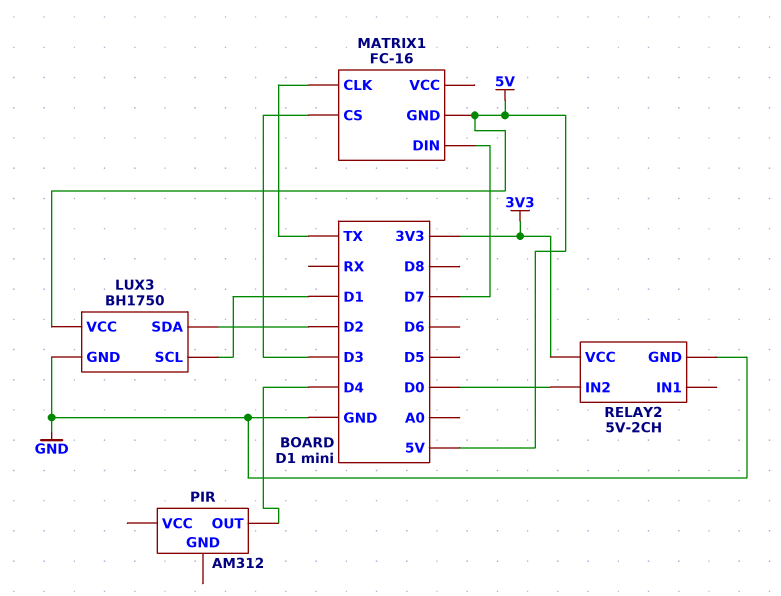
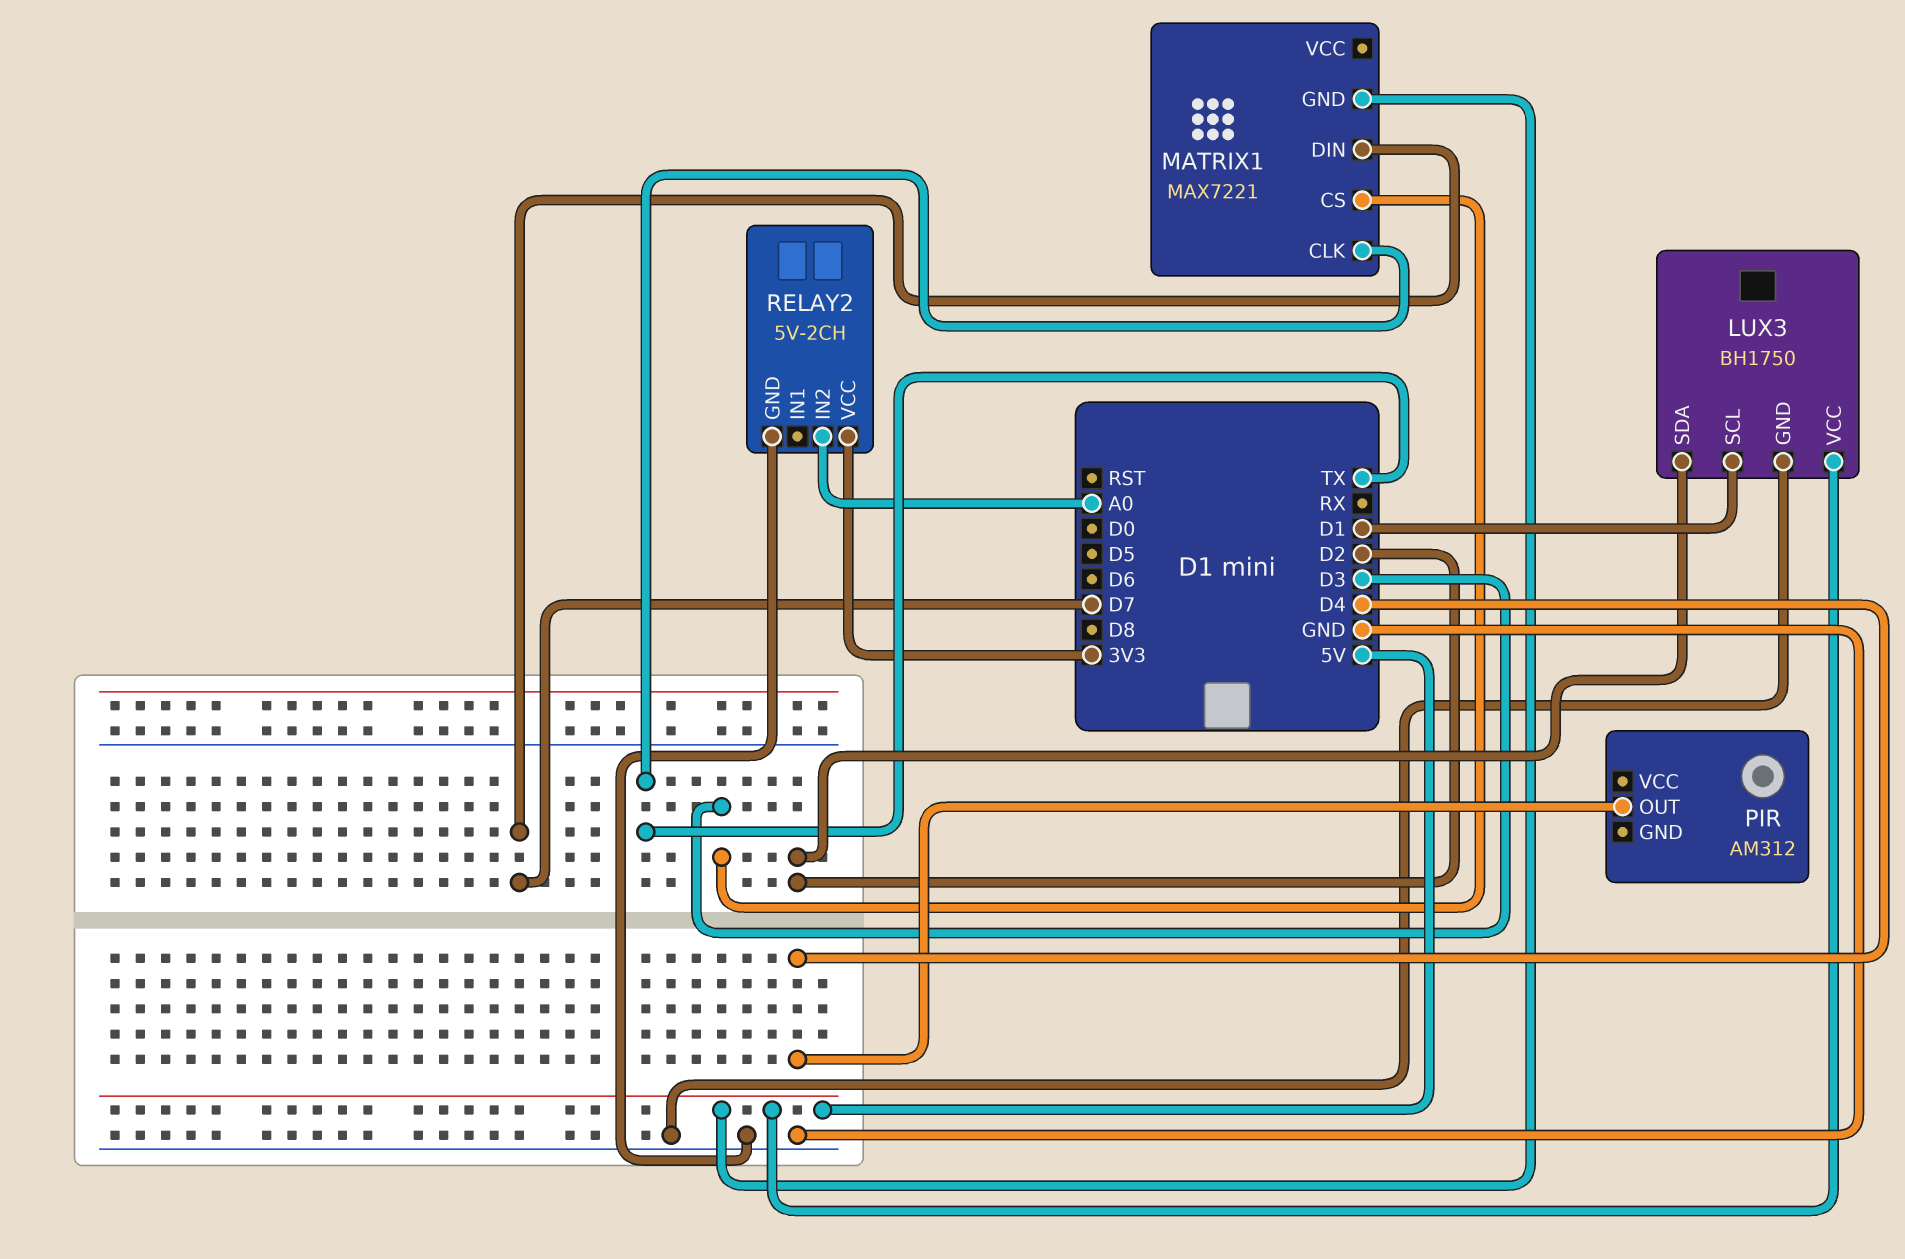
MATRIX1: FC-16 -> MAX7221
RELAY2 pin IN2: D0 -> A0

